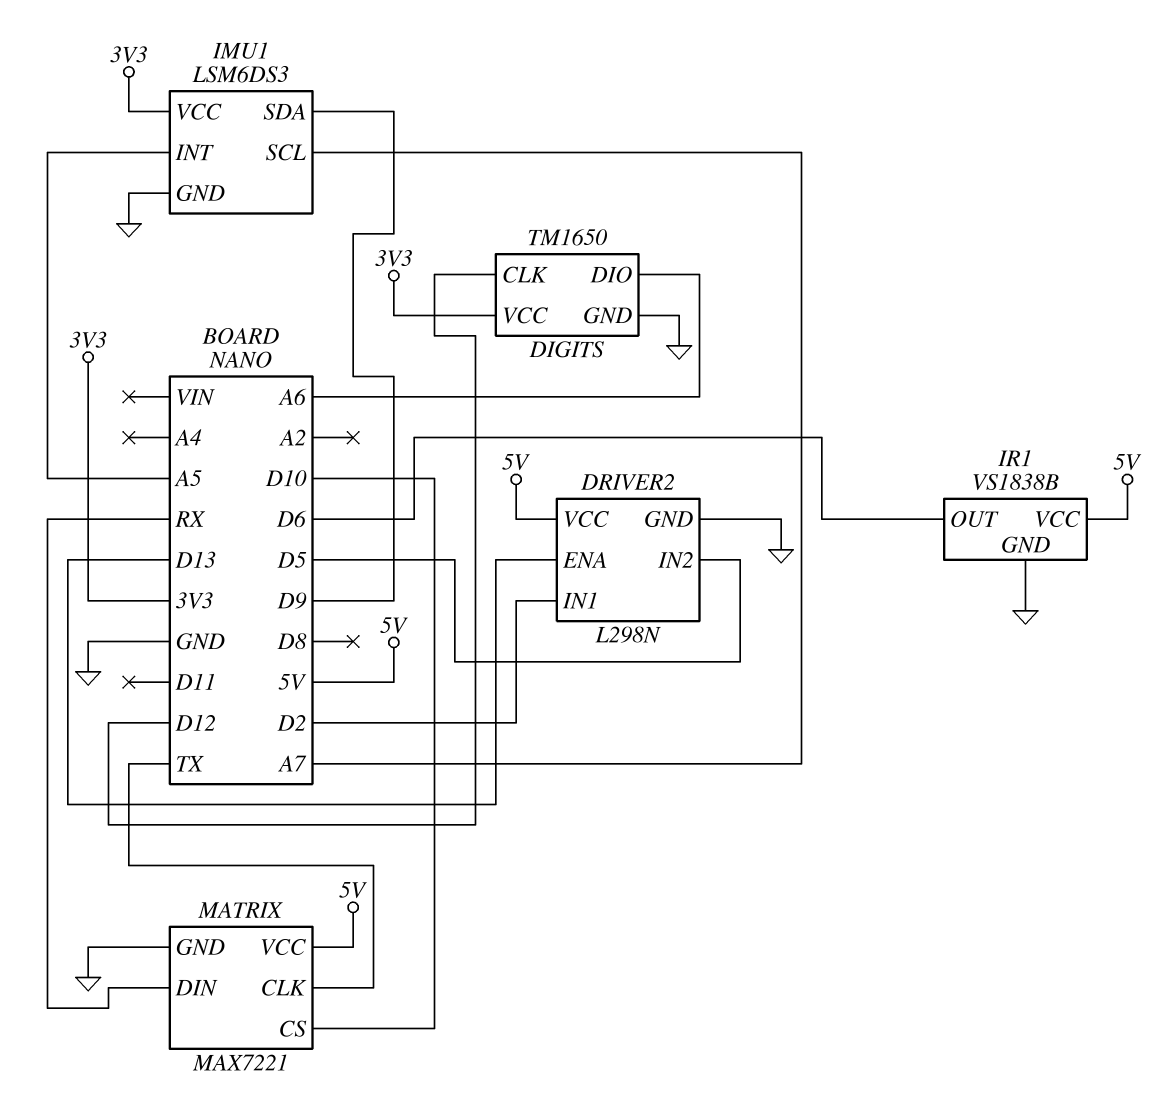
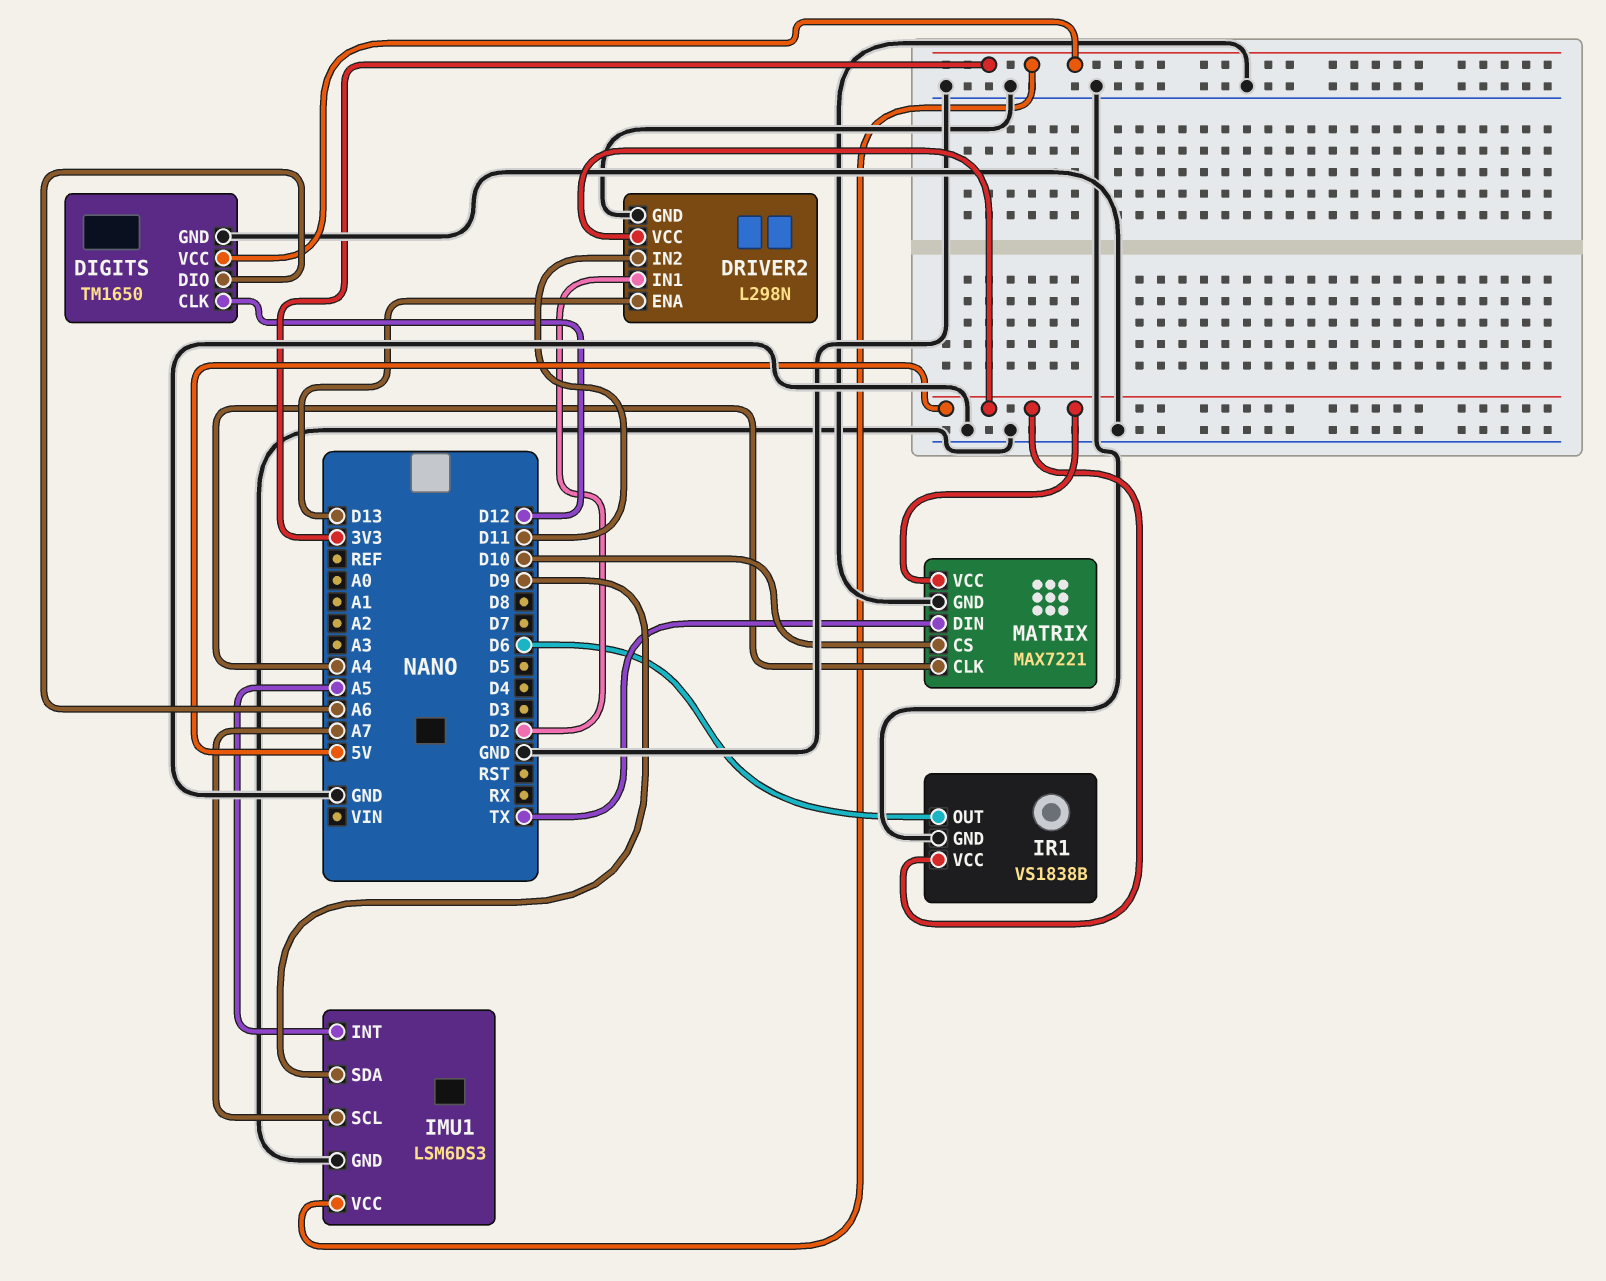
DRIVER2 pin IN2: D5 -> D11
MATRIX pin CLK: TX -> A4
MATRIX pin DIN: RX -> TX

